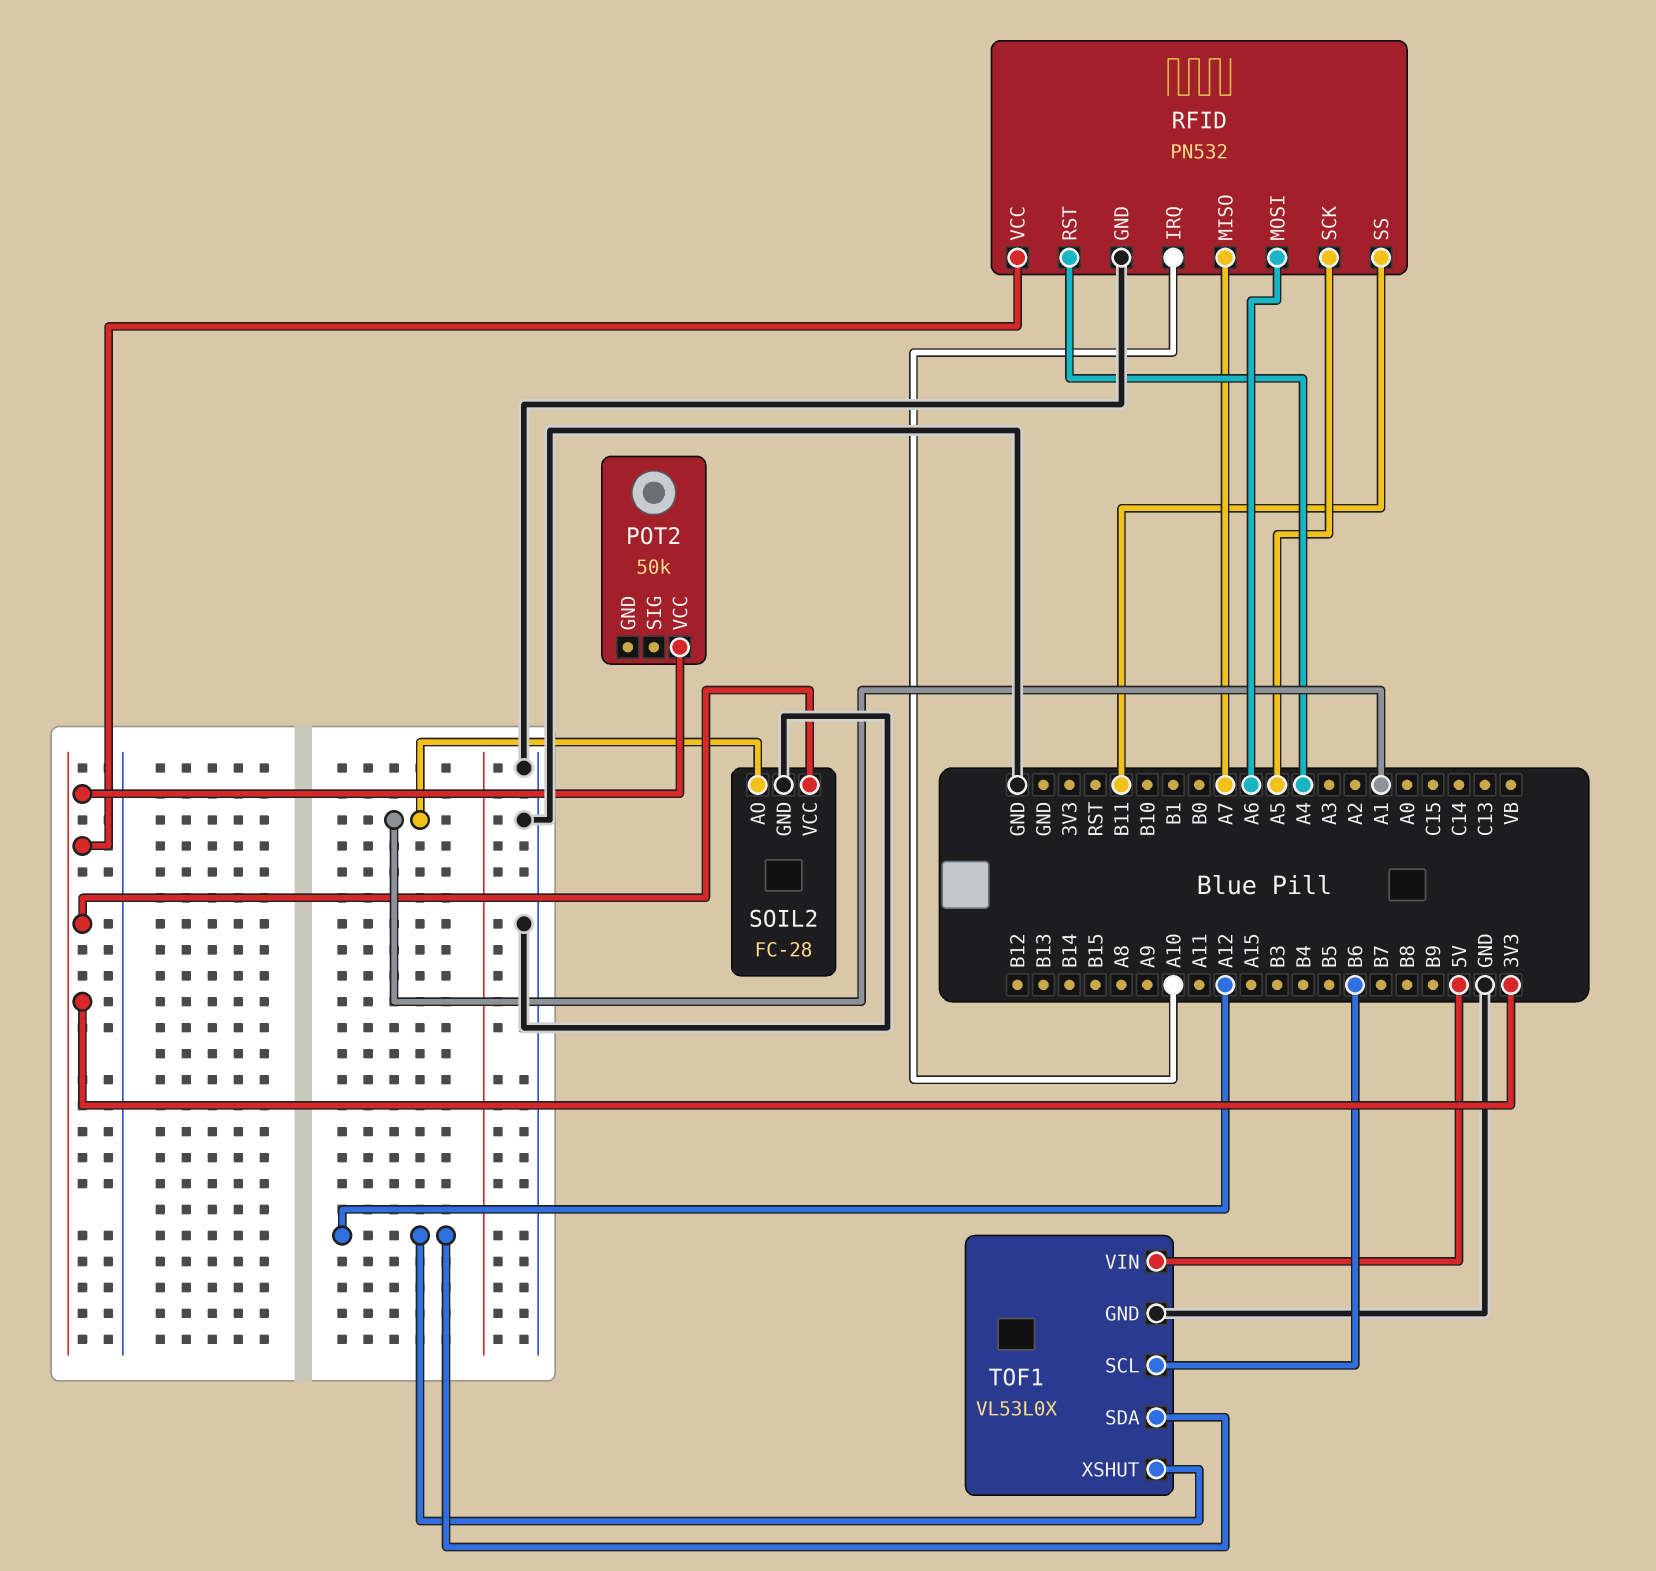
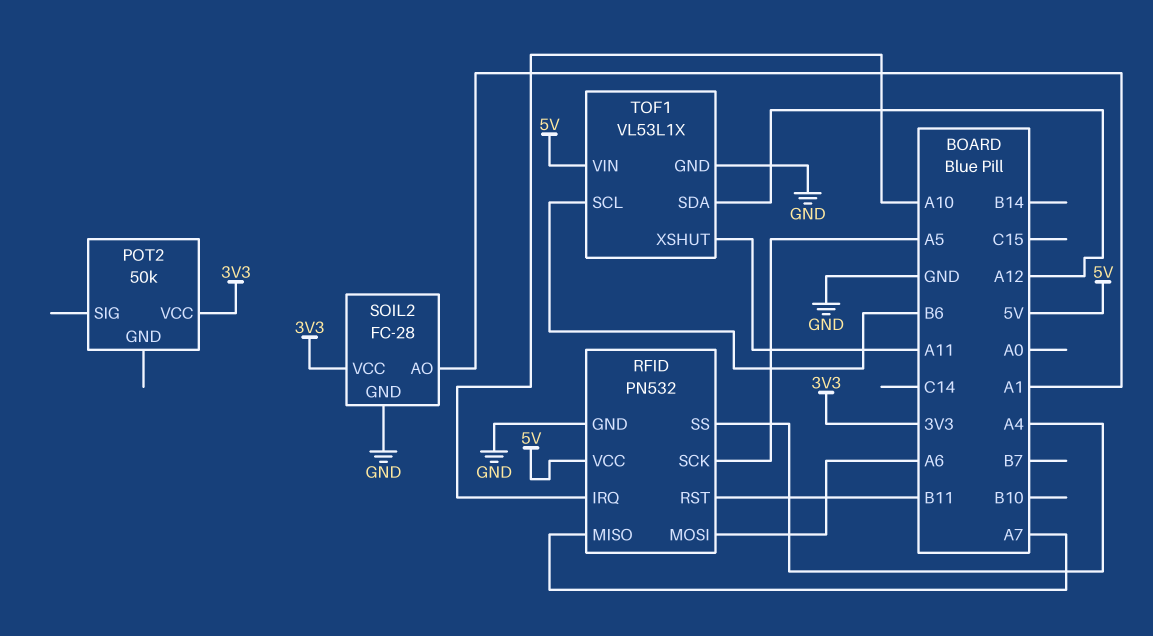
RFID pin RST: A4 -> B11
RFID pin SS: B11 -> A4
RFID pin VCC: 3V3 -> 5V
TOF1: VL53L0X -> VL53L1X
TOF1 pin XSHUT: A12 -> A11

